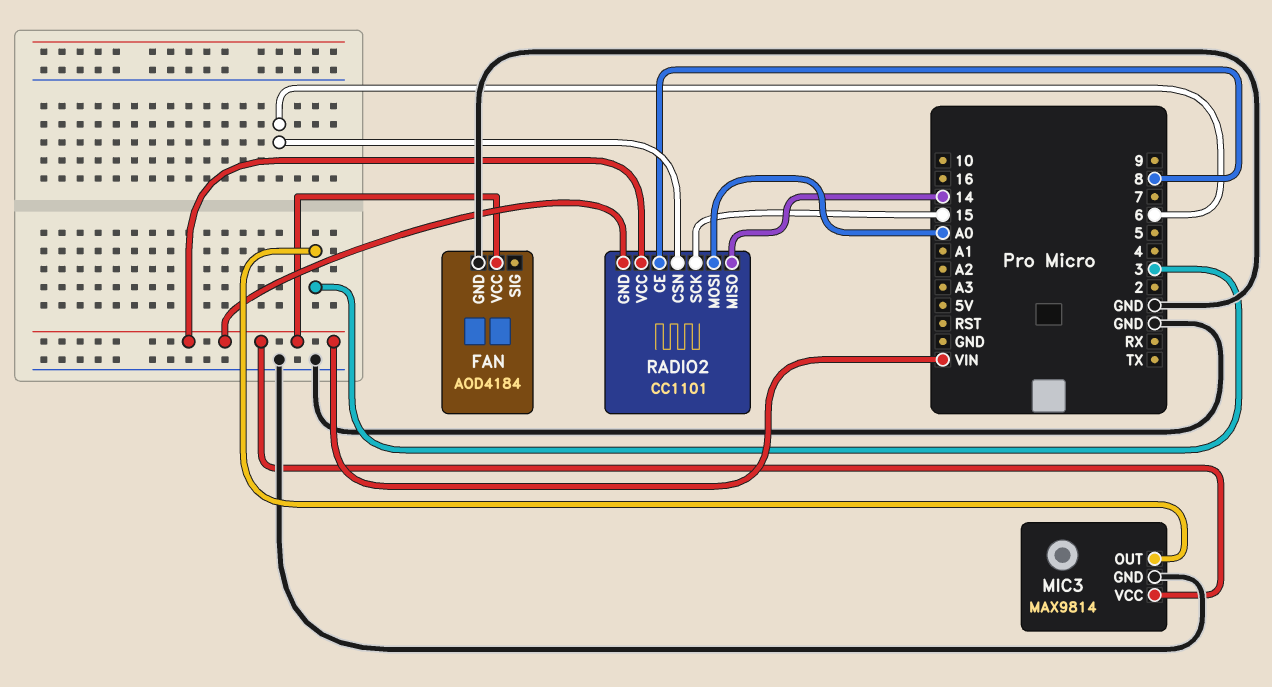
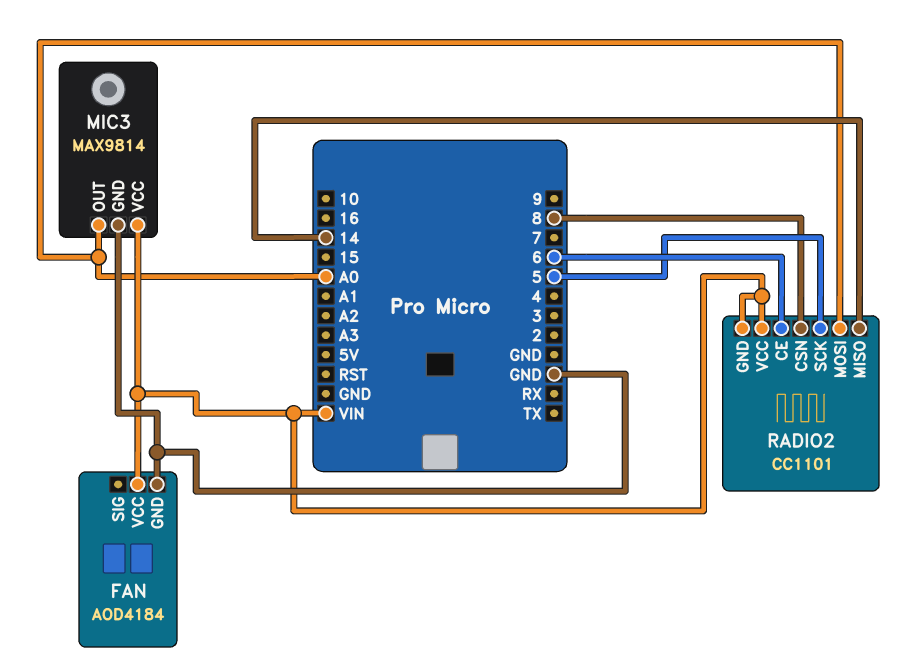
MIC3 pin OUT: 3 -> A0
RADIO2 pin CE: 8 -> 6
RADIO2 pin CSN: 6 -> 8
RADIO2 pin SCK: 15 -> 5

